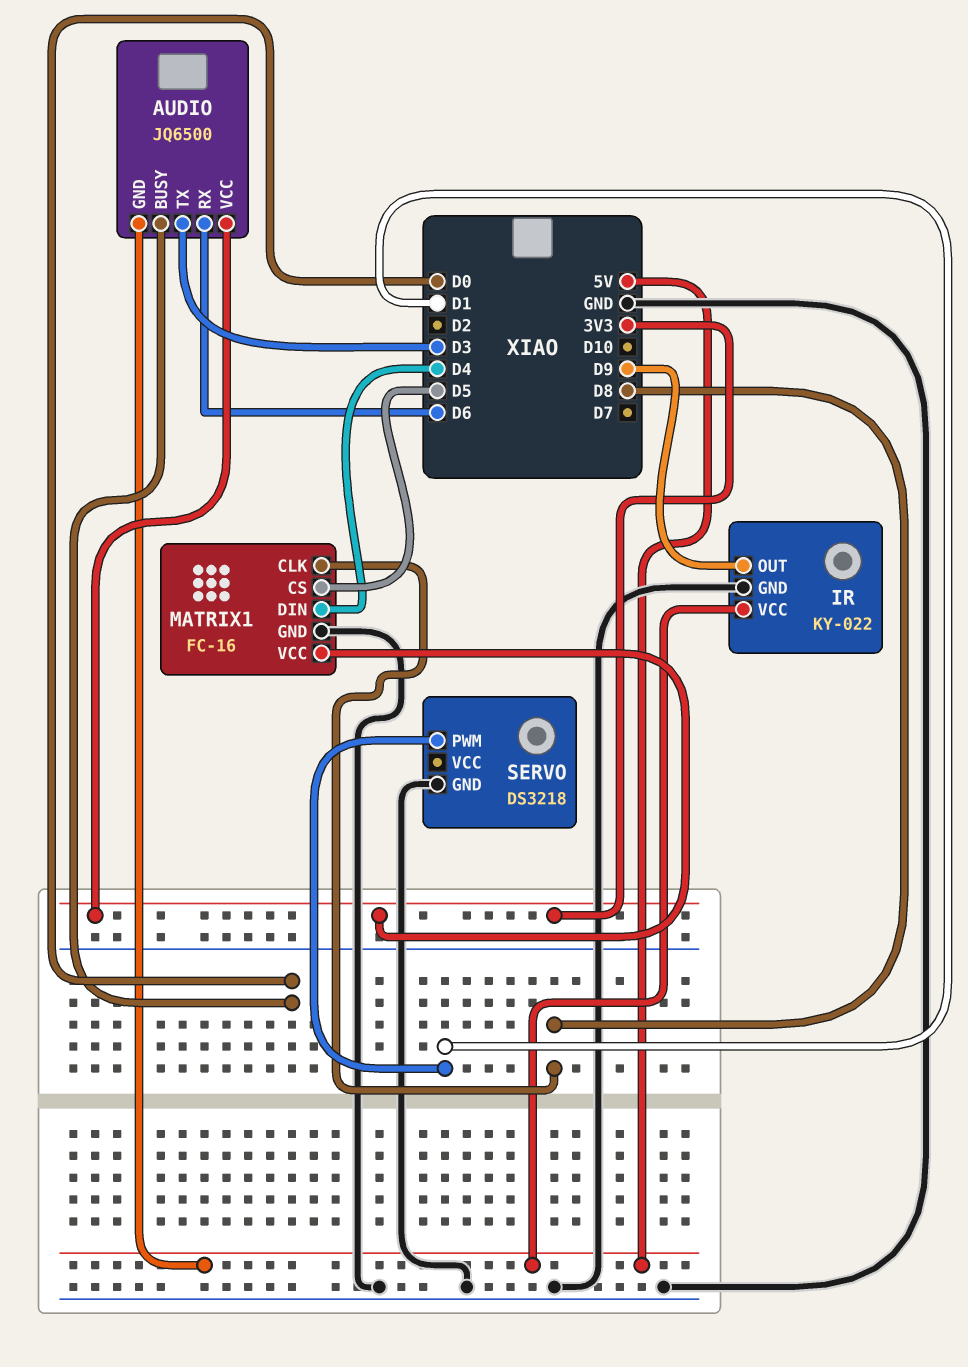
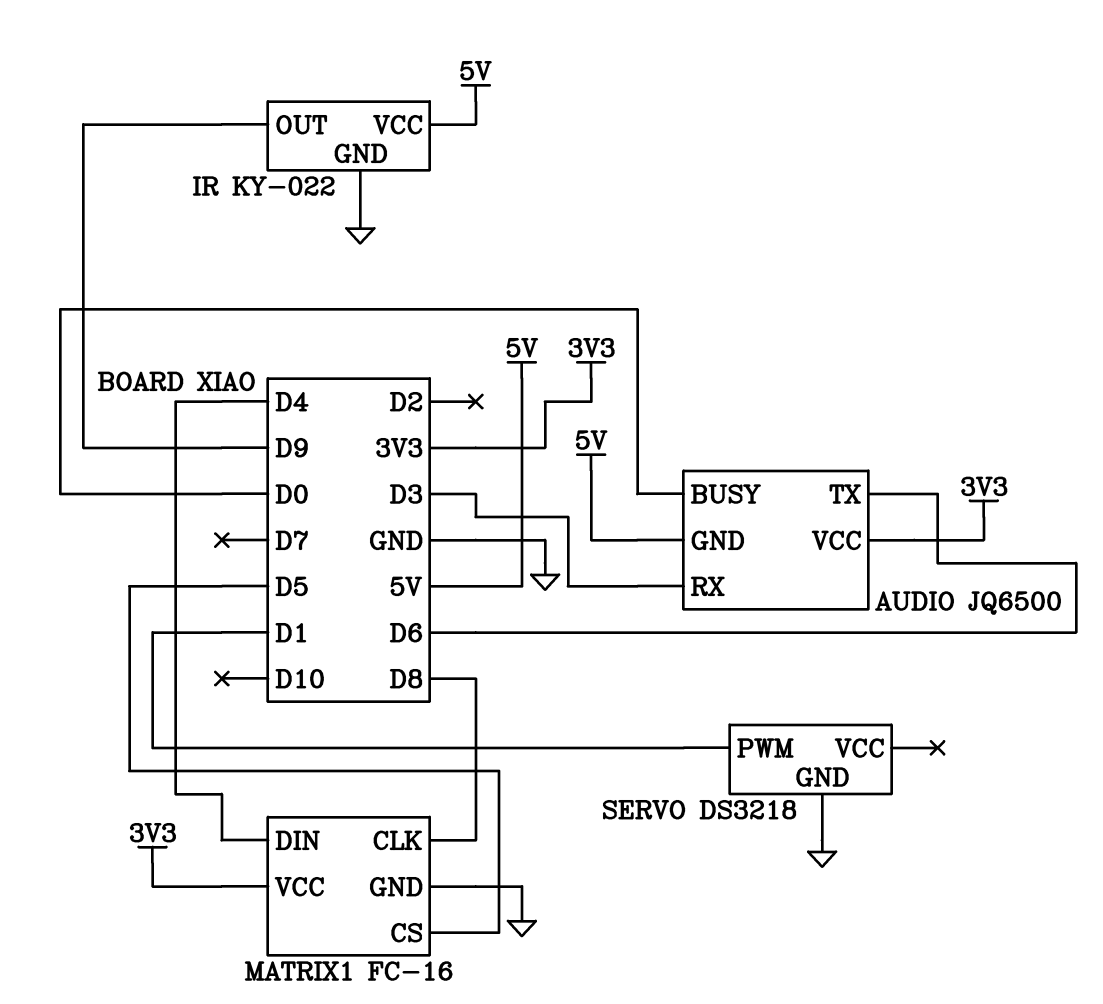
AUDIO pin RX: D6 -> D3
AUDIO pin TX: D3 -> D6

